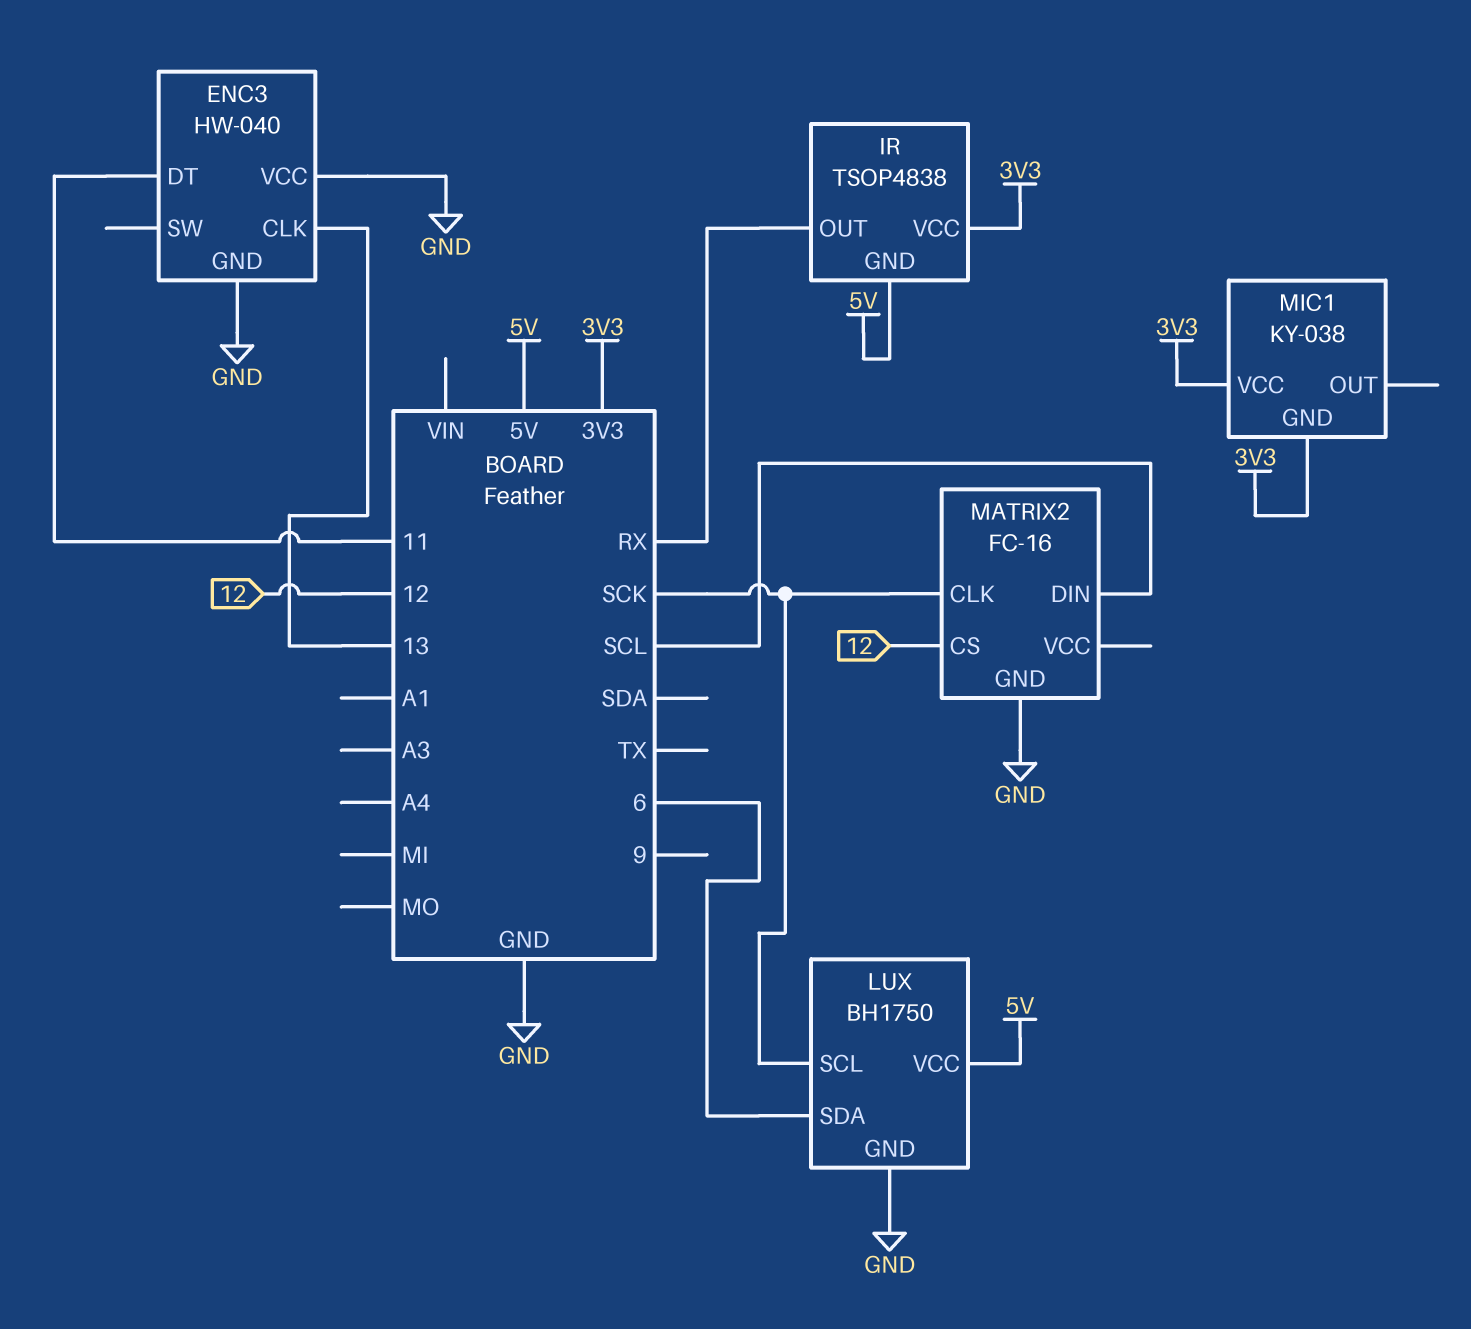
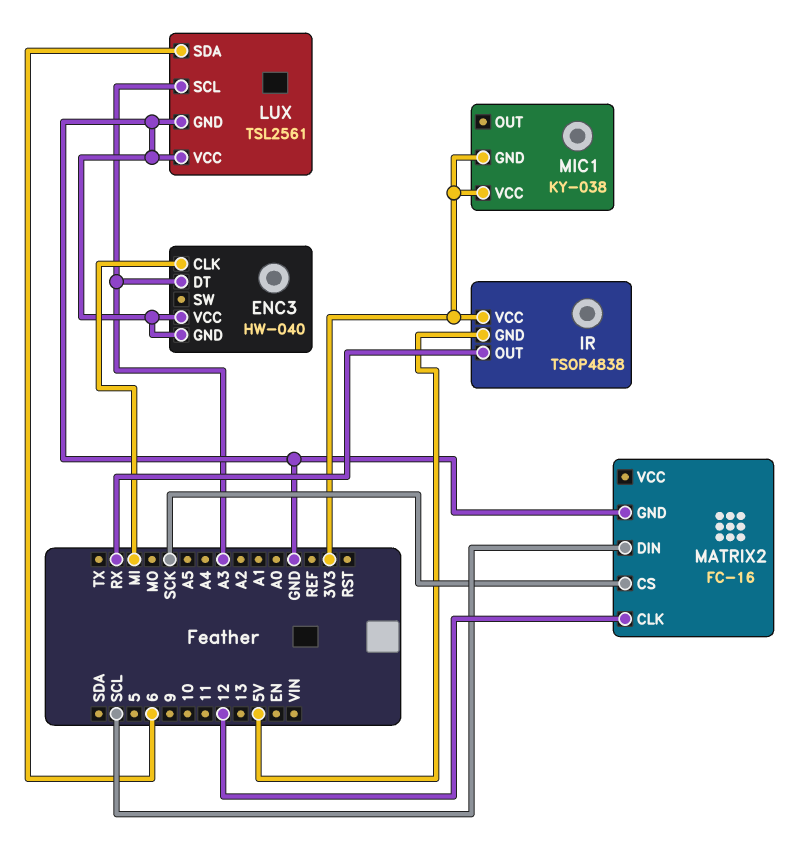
ENC3 pin CLK: 13 -> MI
ENC3 pin DT: 11 -> A3
LUX: BH1750 -> TSL2561
LUX pin SCL: SCK -> A3
LUX pin VCC: 5V -> GND
MATRIX2 pin CLK: SCK -> 12
MATRIX2 pin CS: 12 -> SCK

